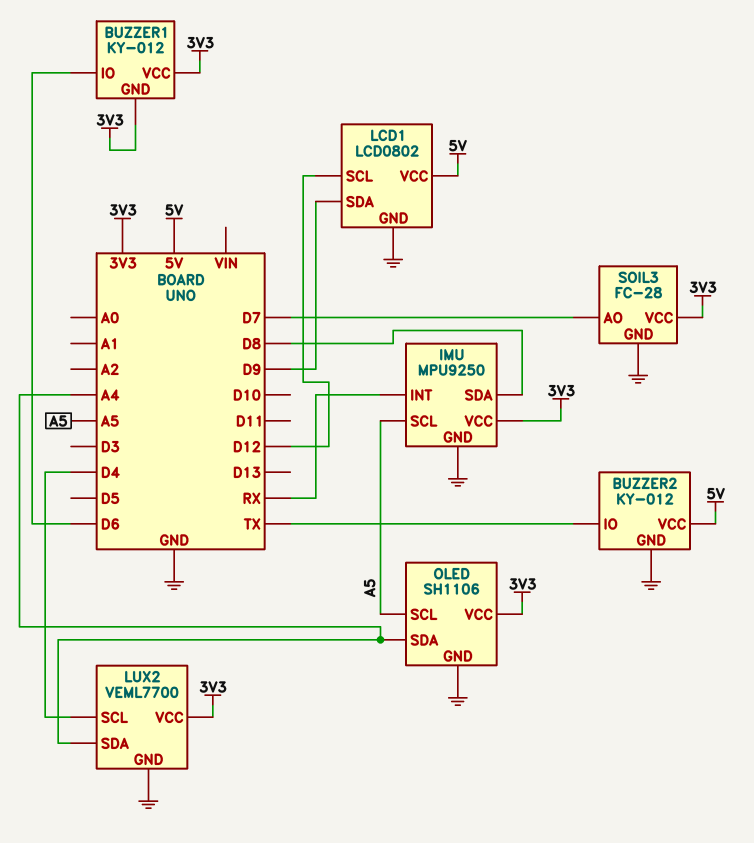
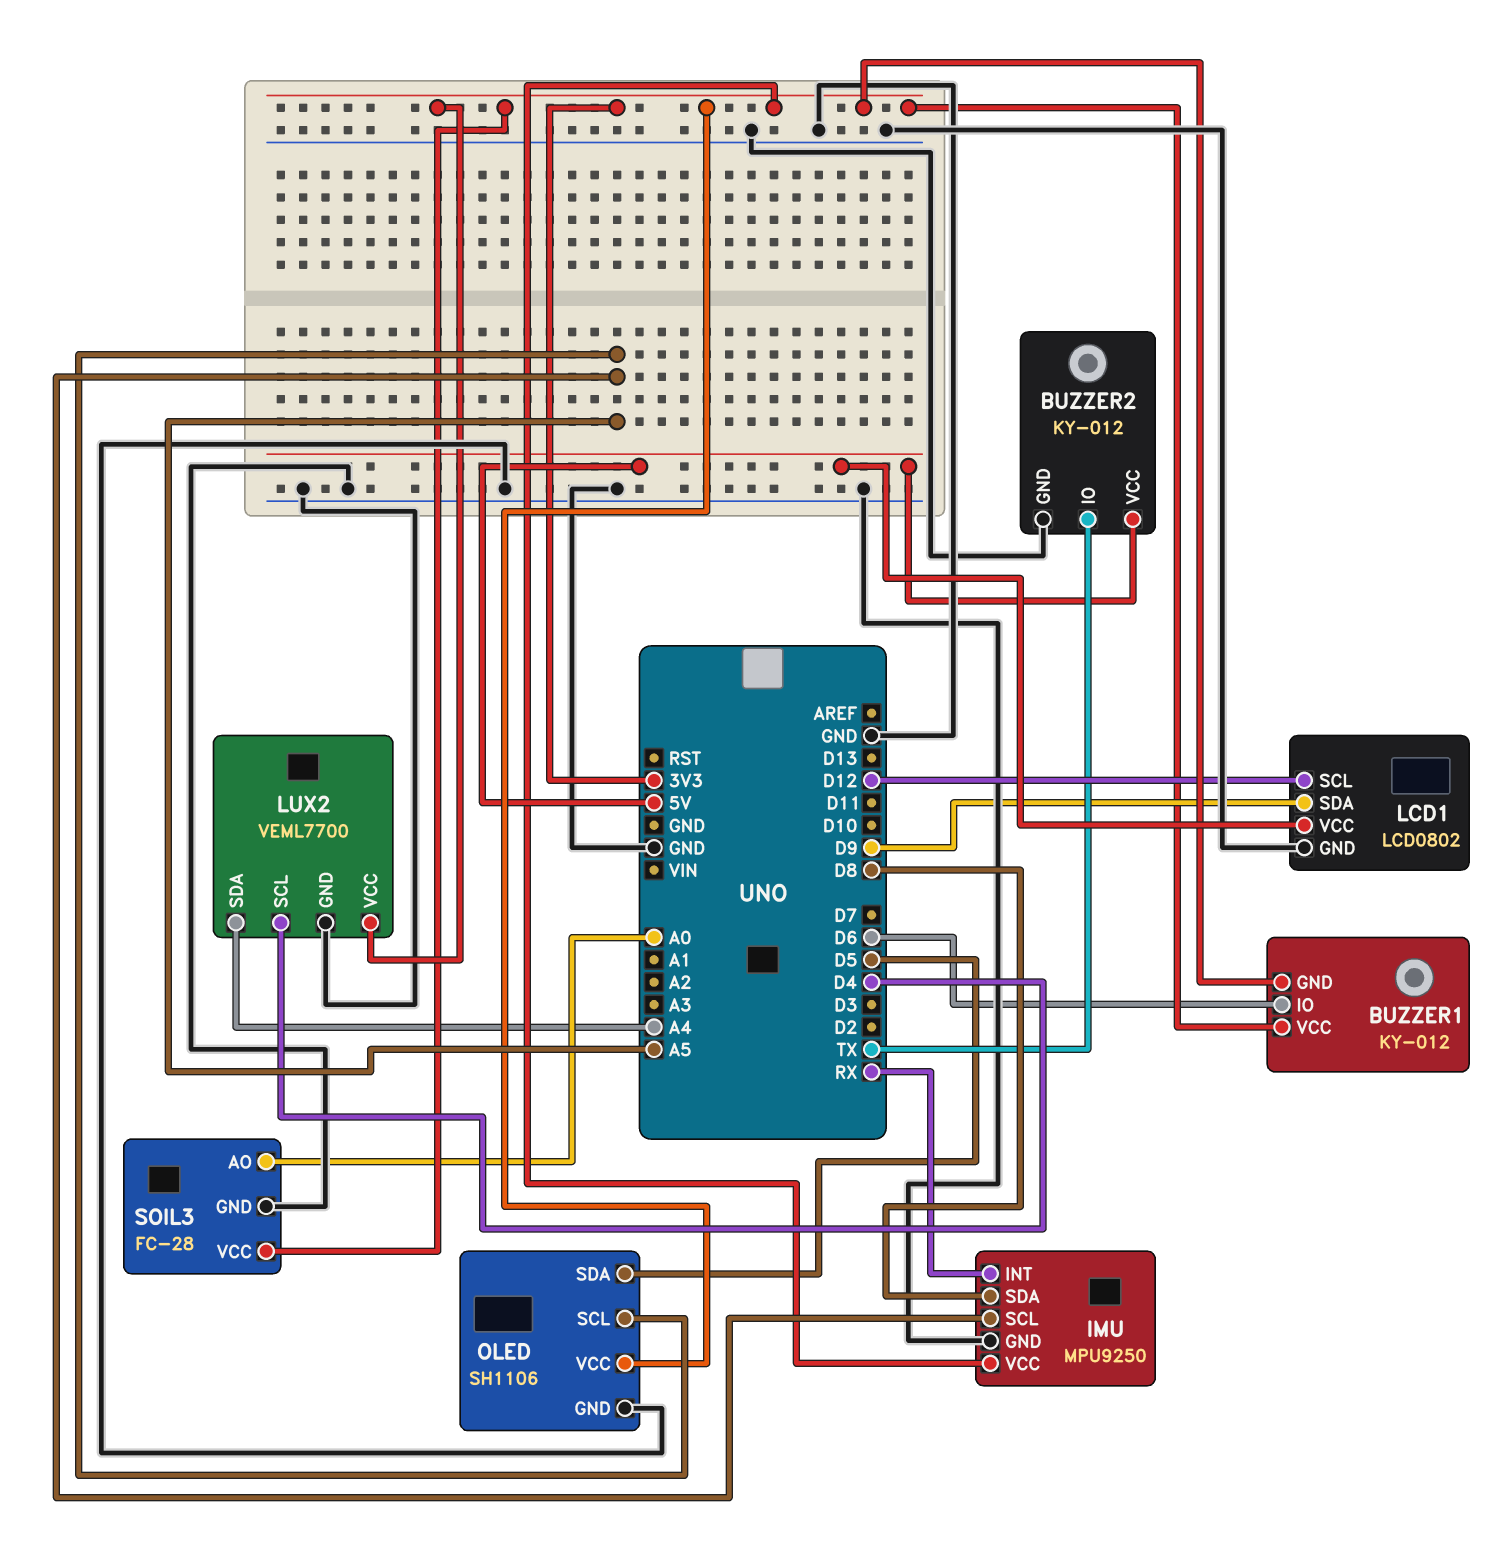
OLED pin SDA: A4 -> D5
SOIL3 pin AO: D7 -> A0

